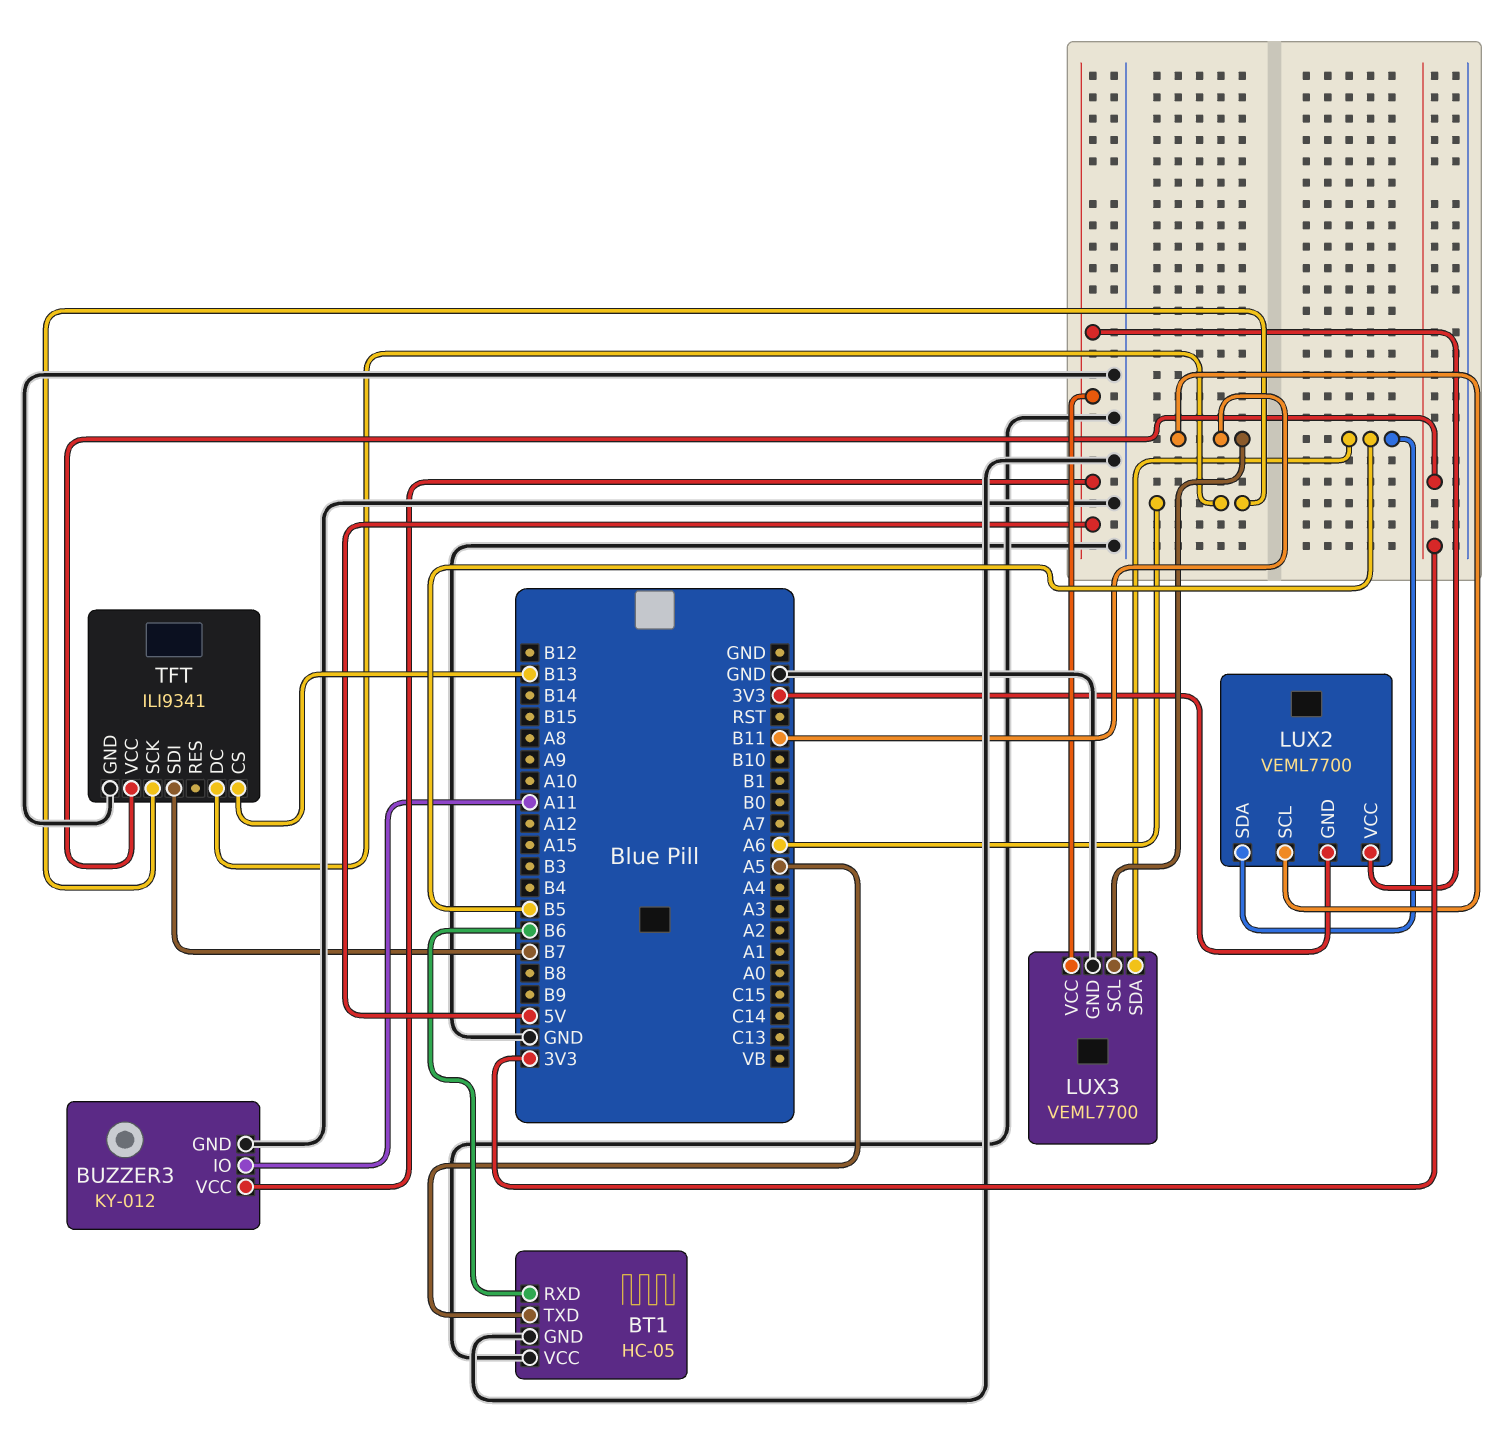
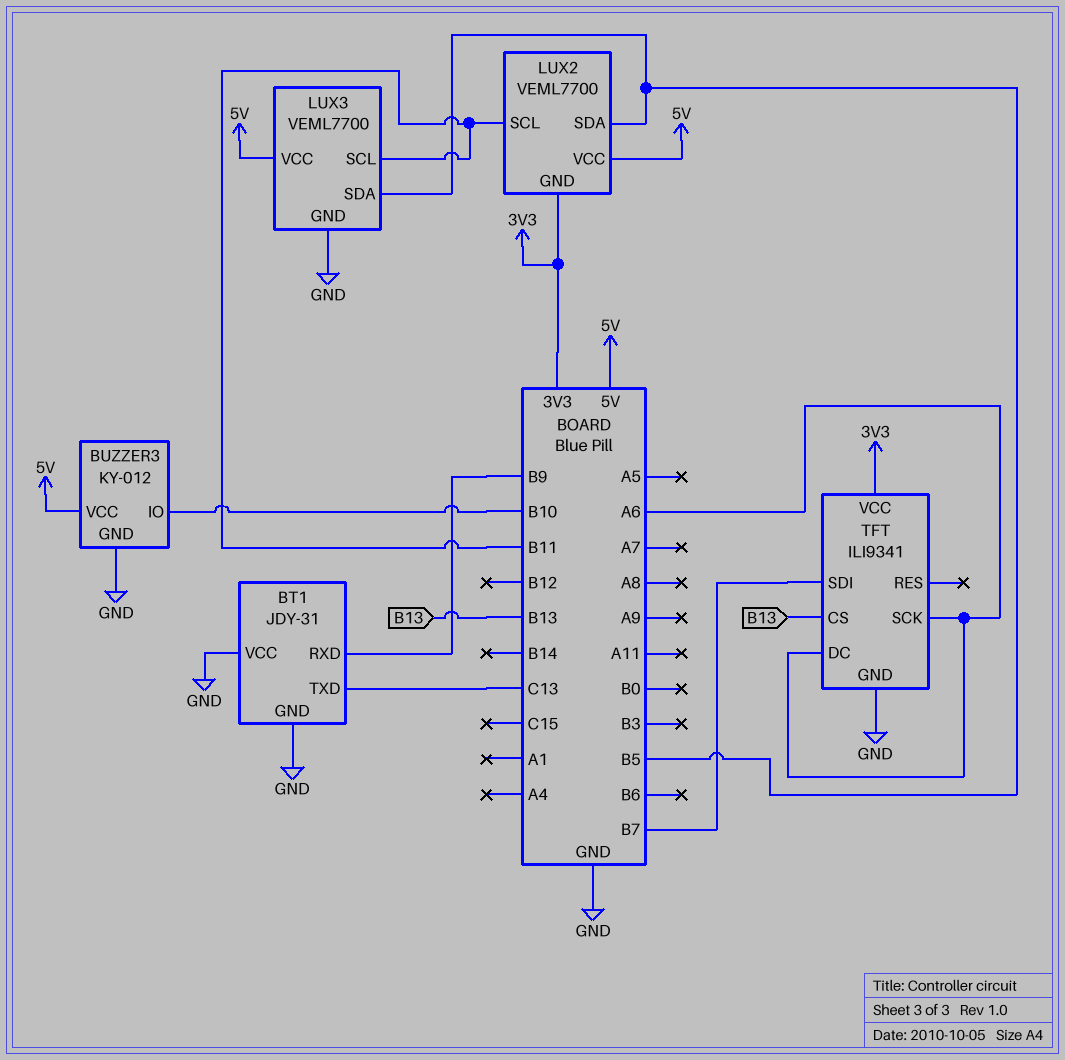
BT1: HC-05 -> JDY-31
BT1 pin RXD: B6 -> B9
BT1 pin TXD: A5 -> C13
BUZZER3 pin IO: A11 -> B10

